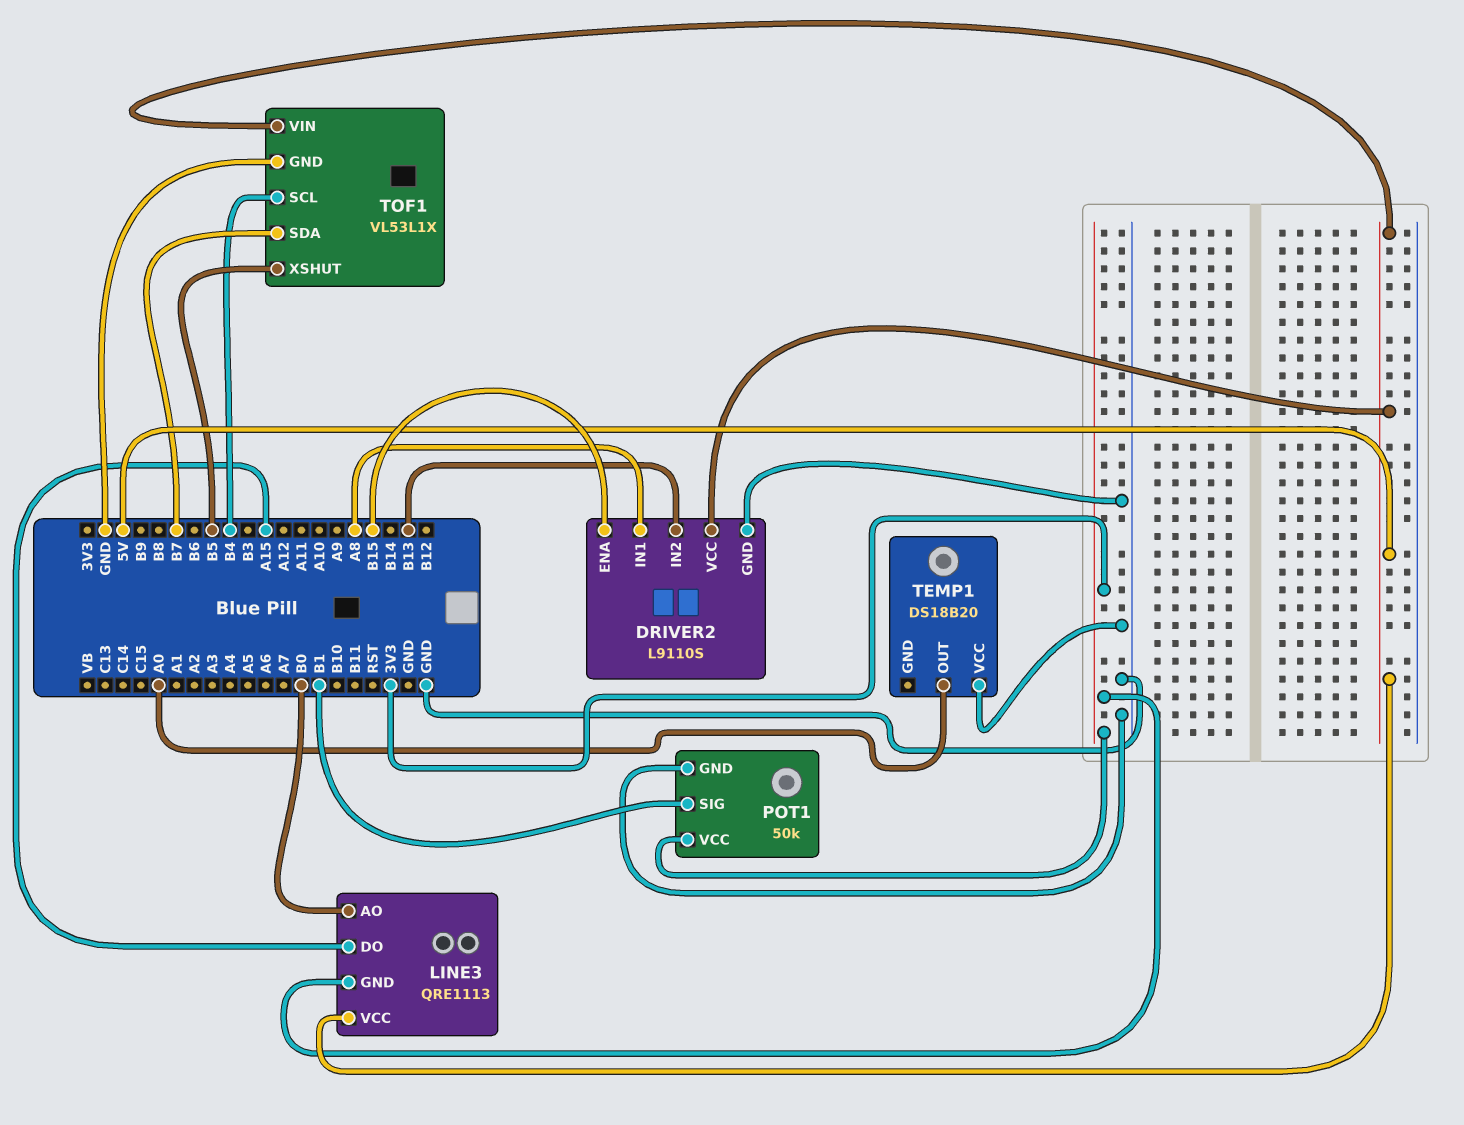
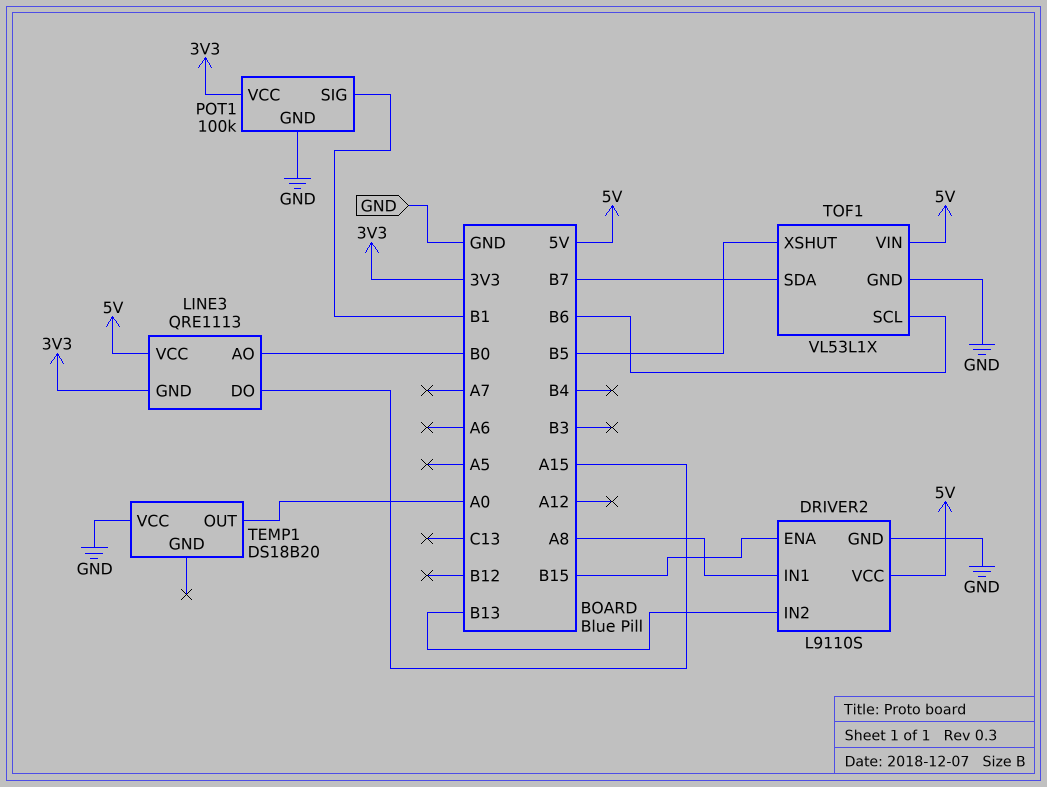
POT1: 50k -> 100k
TOF1 pin SCL: B4 -> B6

